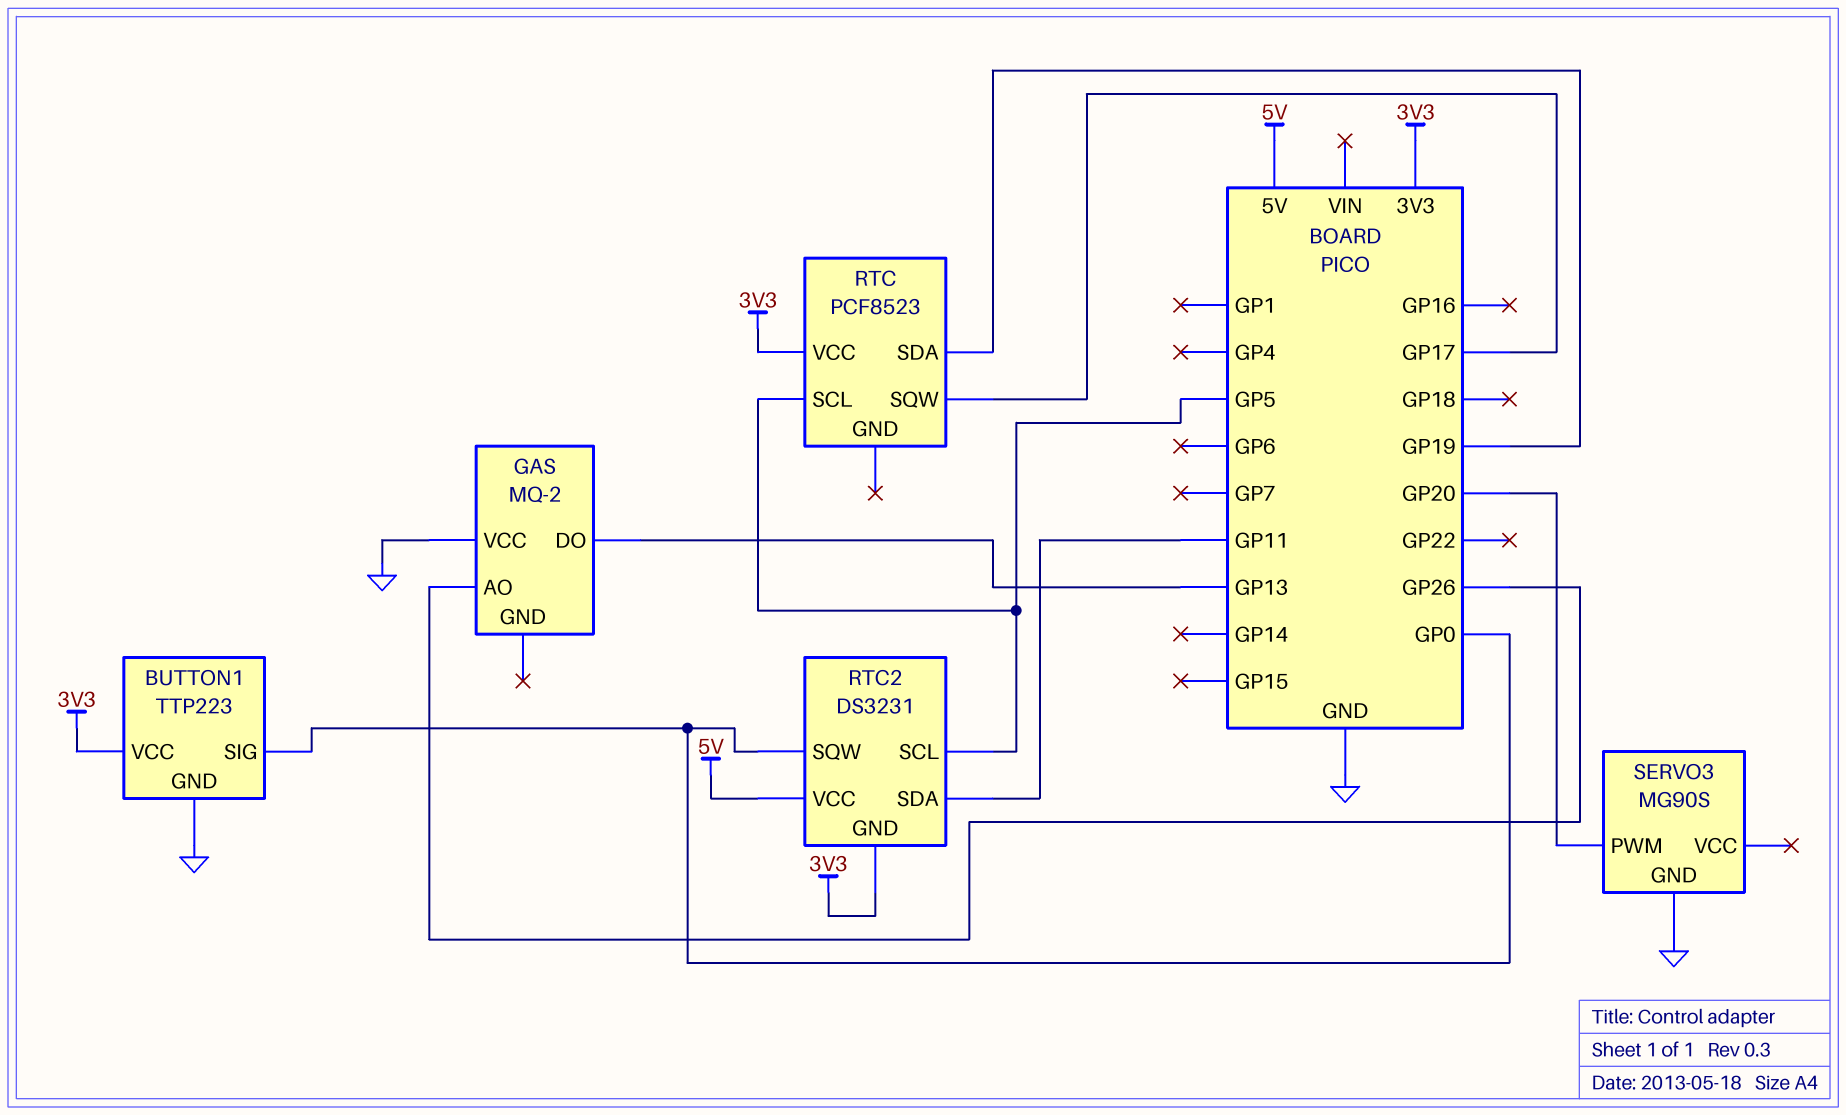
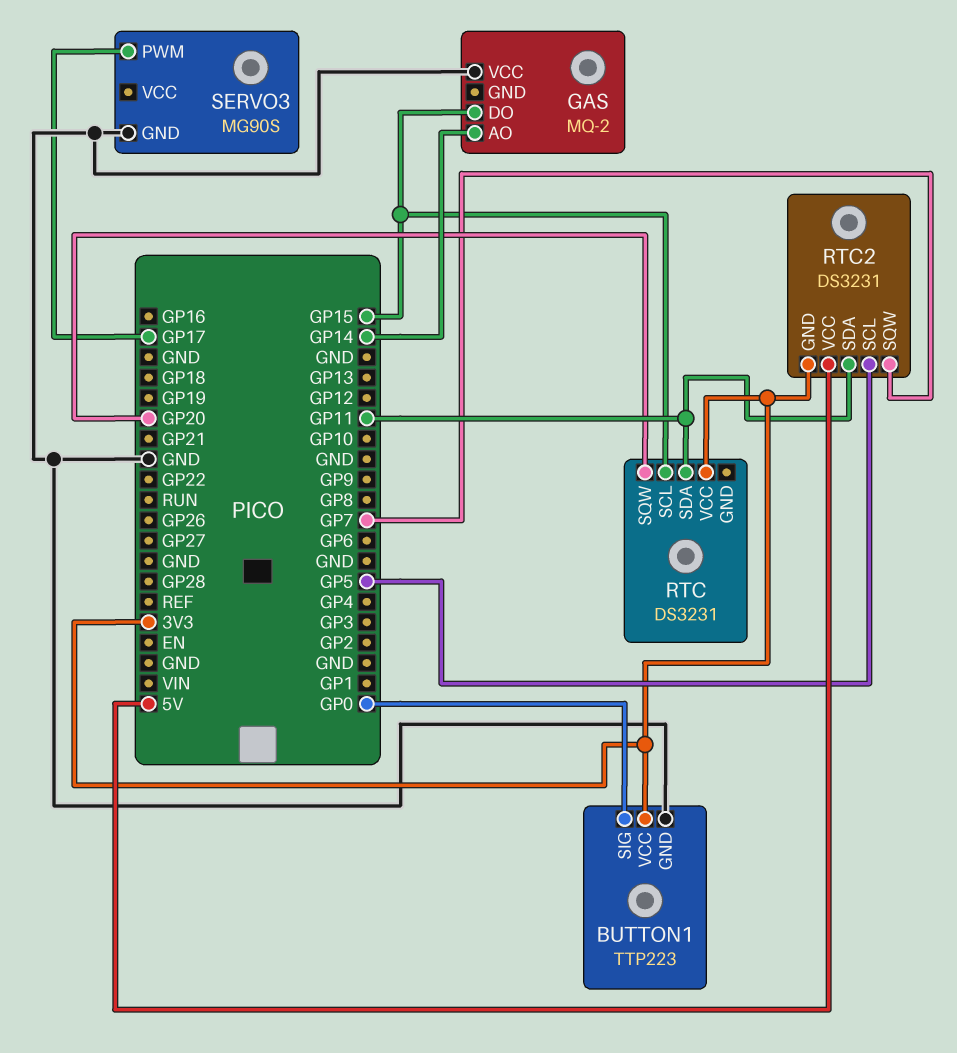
GAS pin AO: GP26 -> GP14
GAS pin DO: GP13 -> GP15
RTC: PCF8523 -> DS3231
RTC pin SCL: GP5 -> GP15
RTC pin SDA: GP19 -> GP11
RTC pin SQW: GP17 -> GP20
RTC2 pin SQW: GP0 -> GP7
SERVO3 pin PWM: GP20 -> GP17

